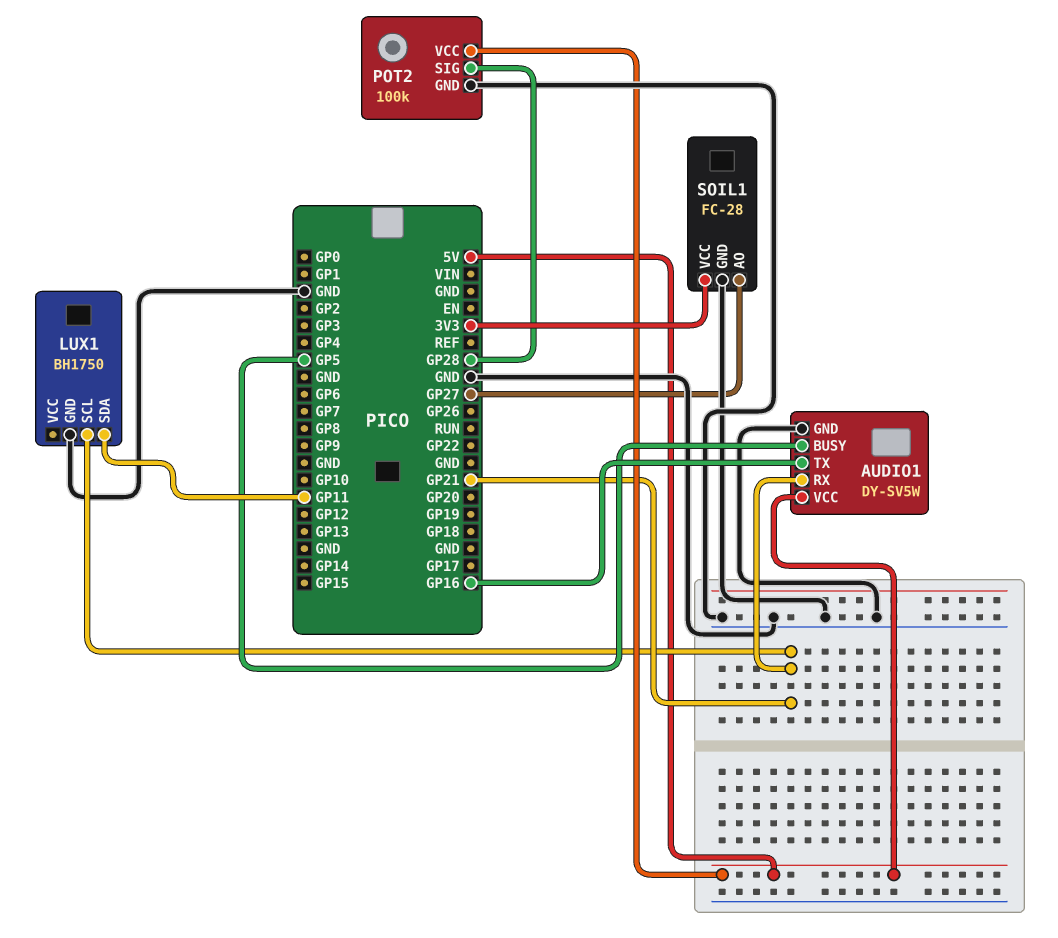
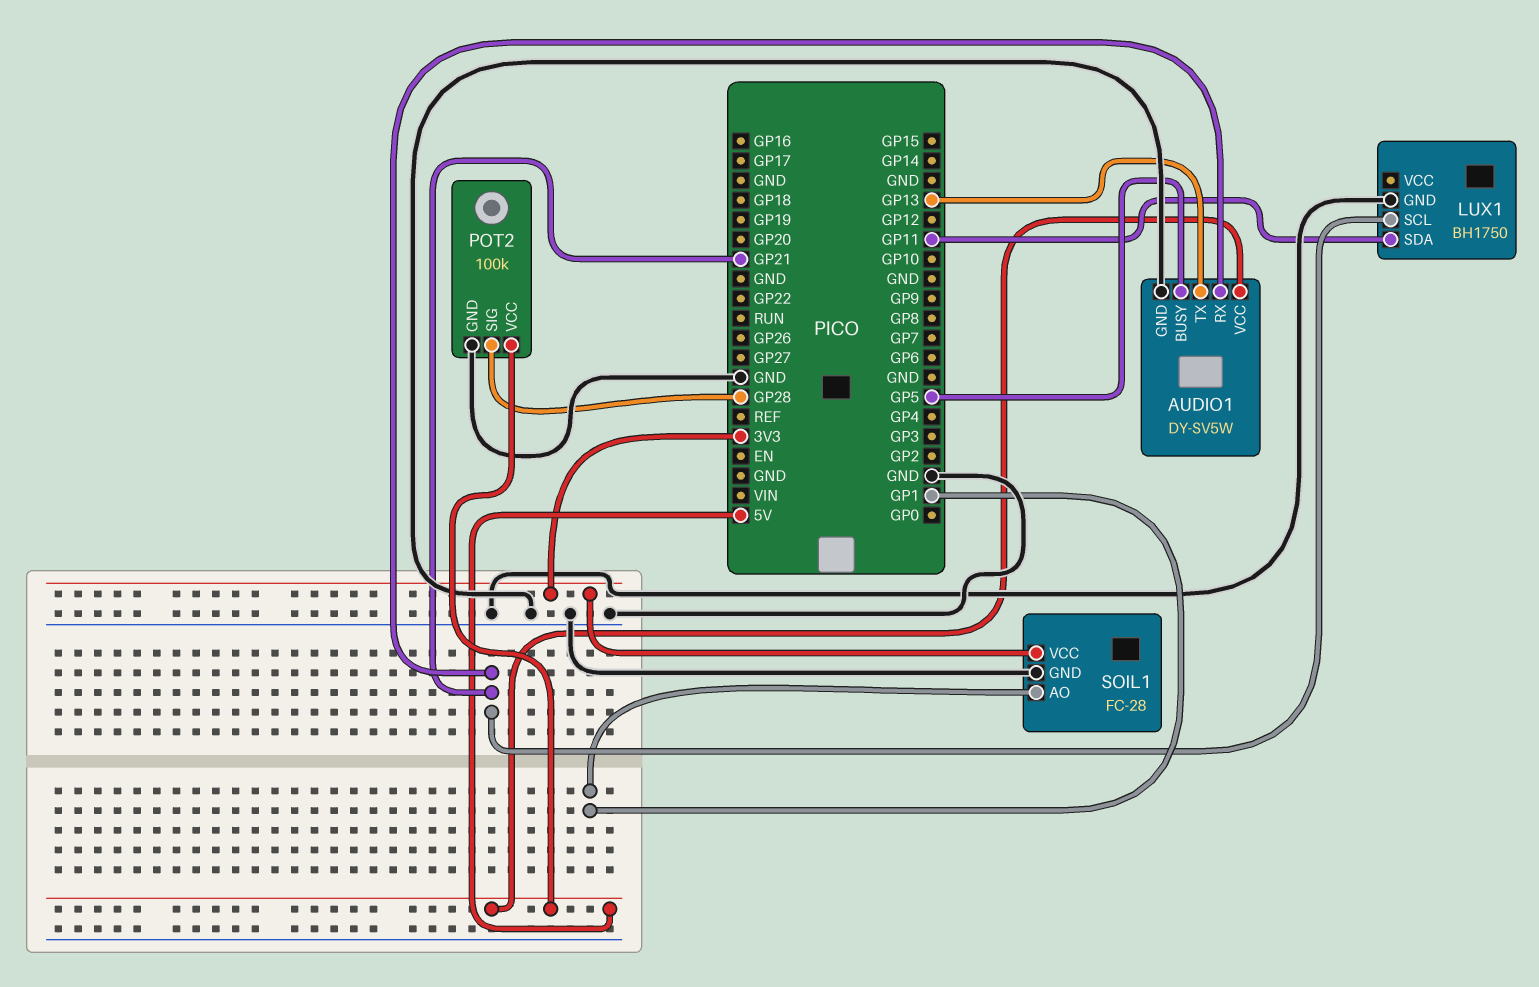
AUDIO1 pin TX: GP16 -> GP13
SOIL1 pin AO: GP27 -> GP1

